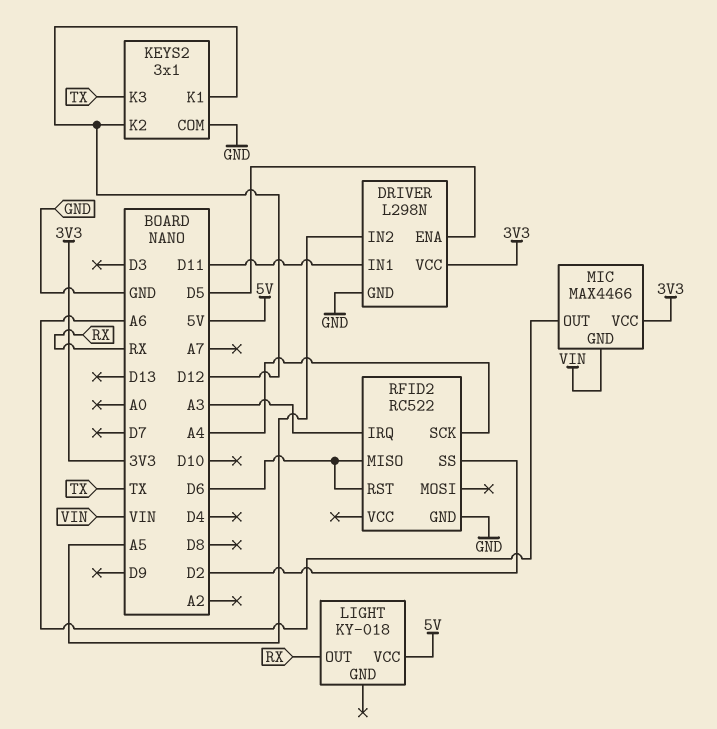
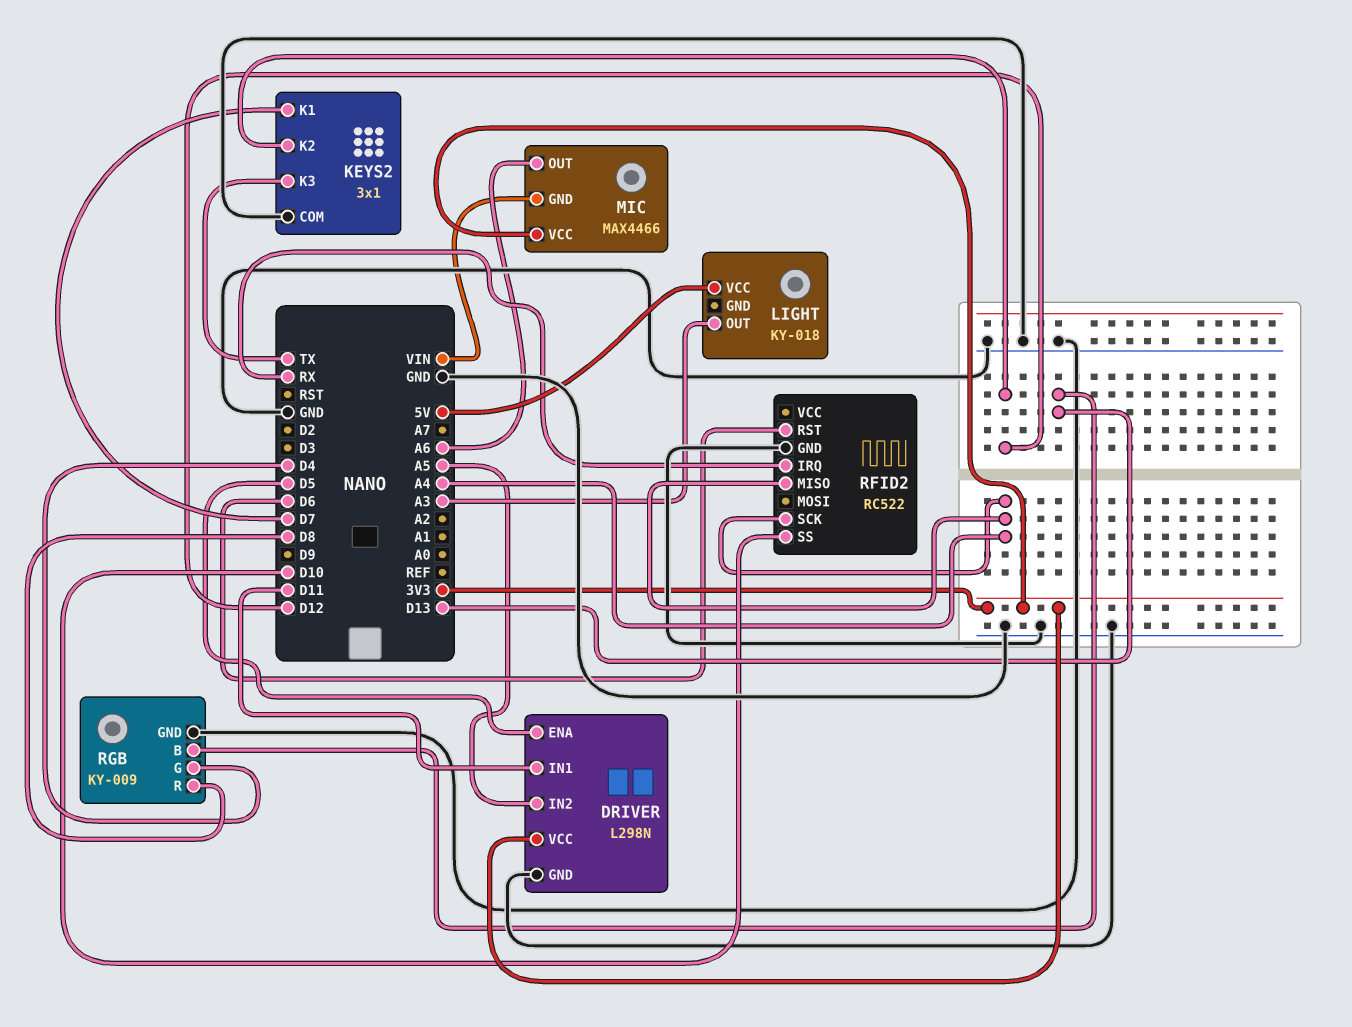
KEYS2 pin K1: D12 -> D7
LIGHT pin OUT: RX -> A3
RFID2 pin IRQ: A3 -> RX
RFID2 pin MISO: D6 -> A4
RFID2 pin SS: D2 -> D10
RGB: none -> KY-009
RGB pin B: none -> D13
RGB pin G: none -> D4
RGB pin GND: none -> GND
RGB pin R: none -> D8

